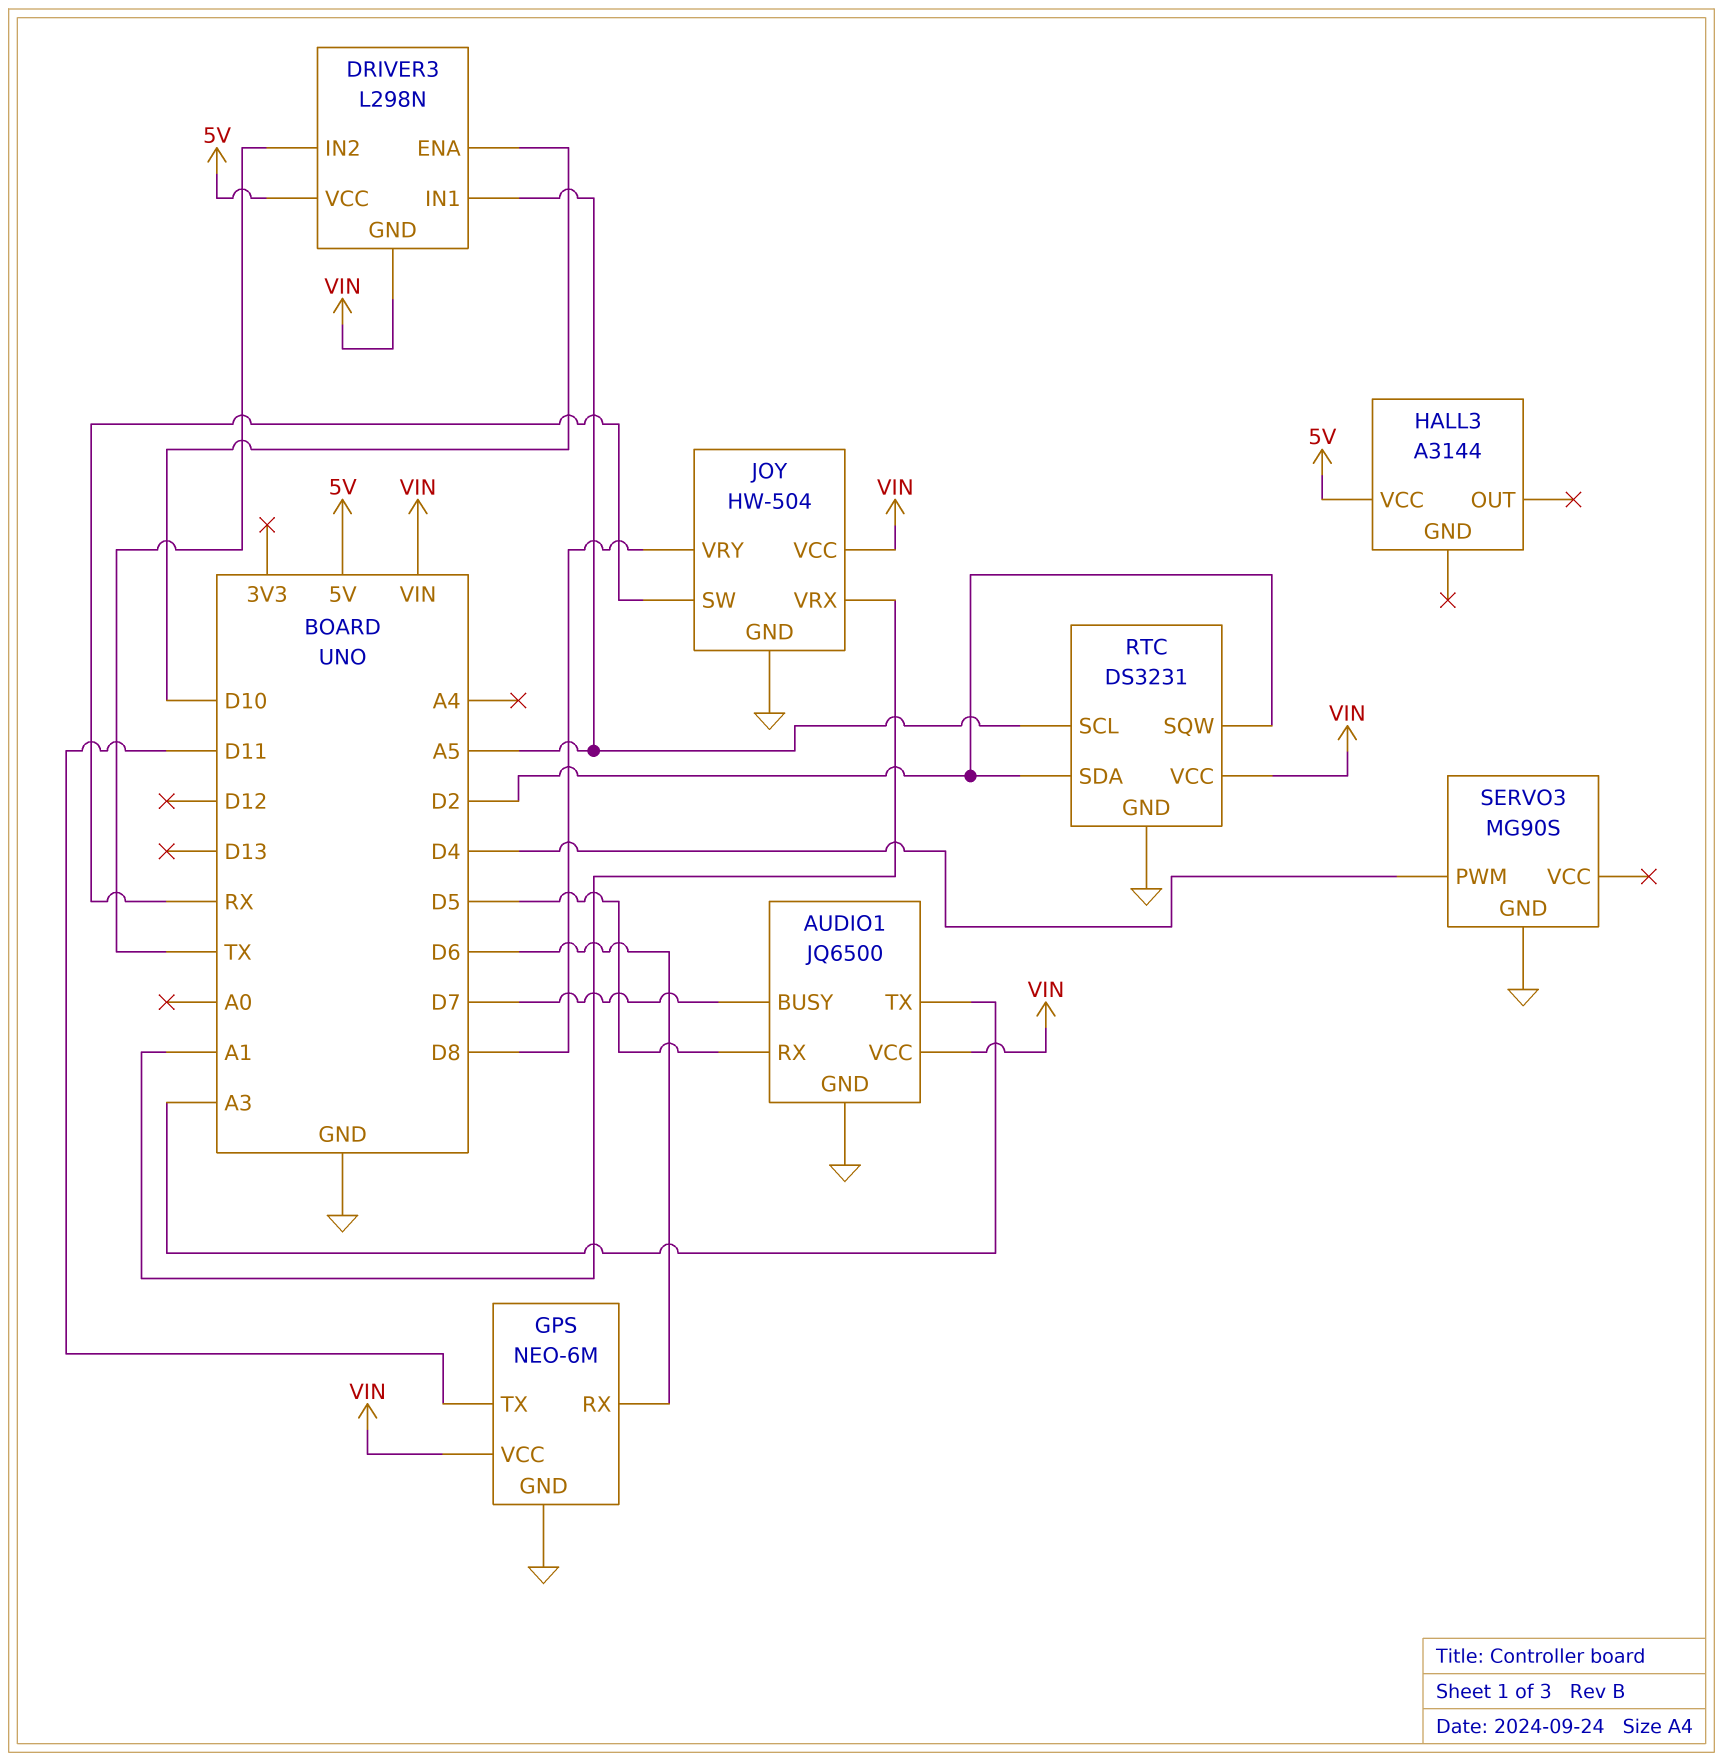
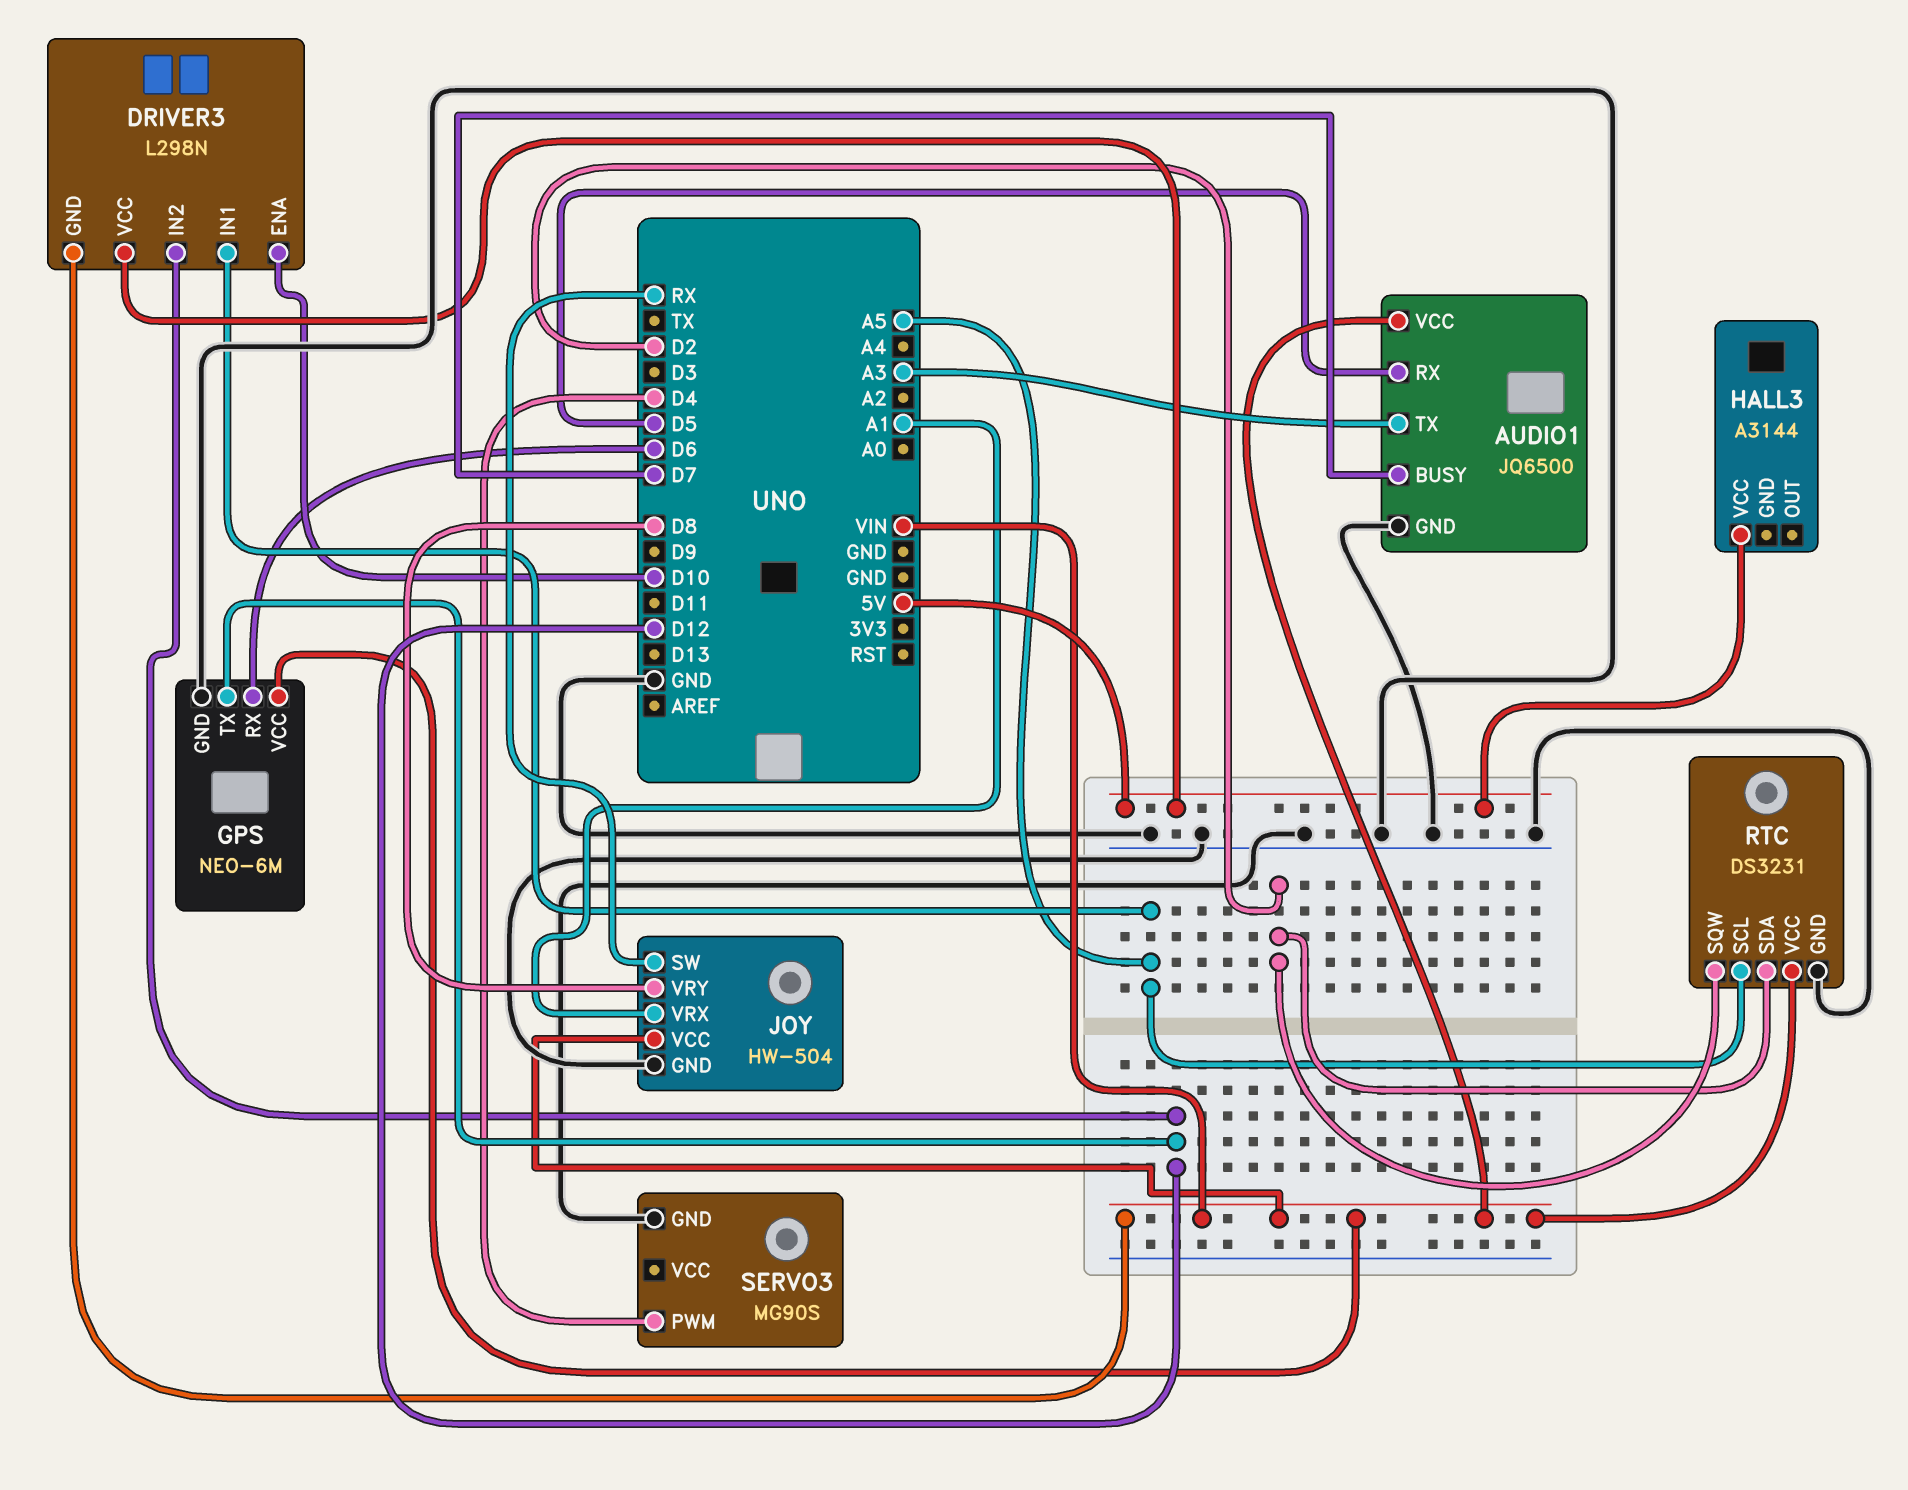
DRIVER3 pin IN2: TX -> D12
GPS pin TX: D11 -> D12

